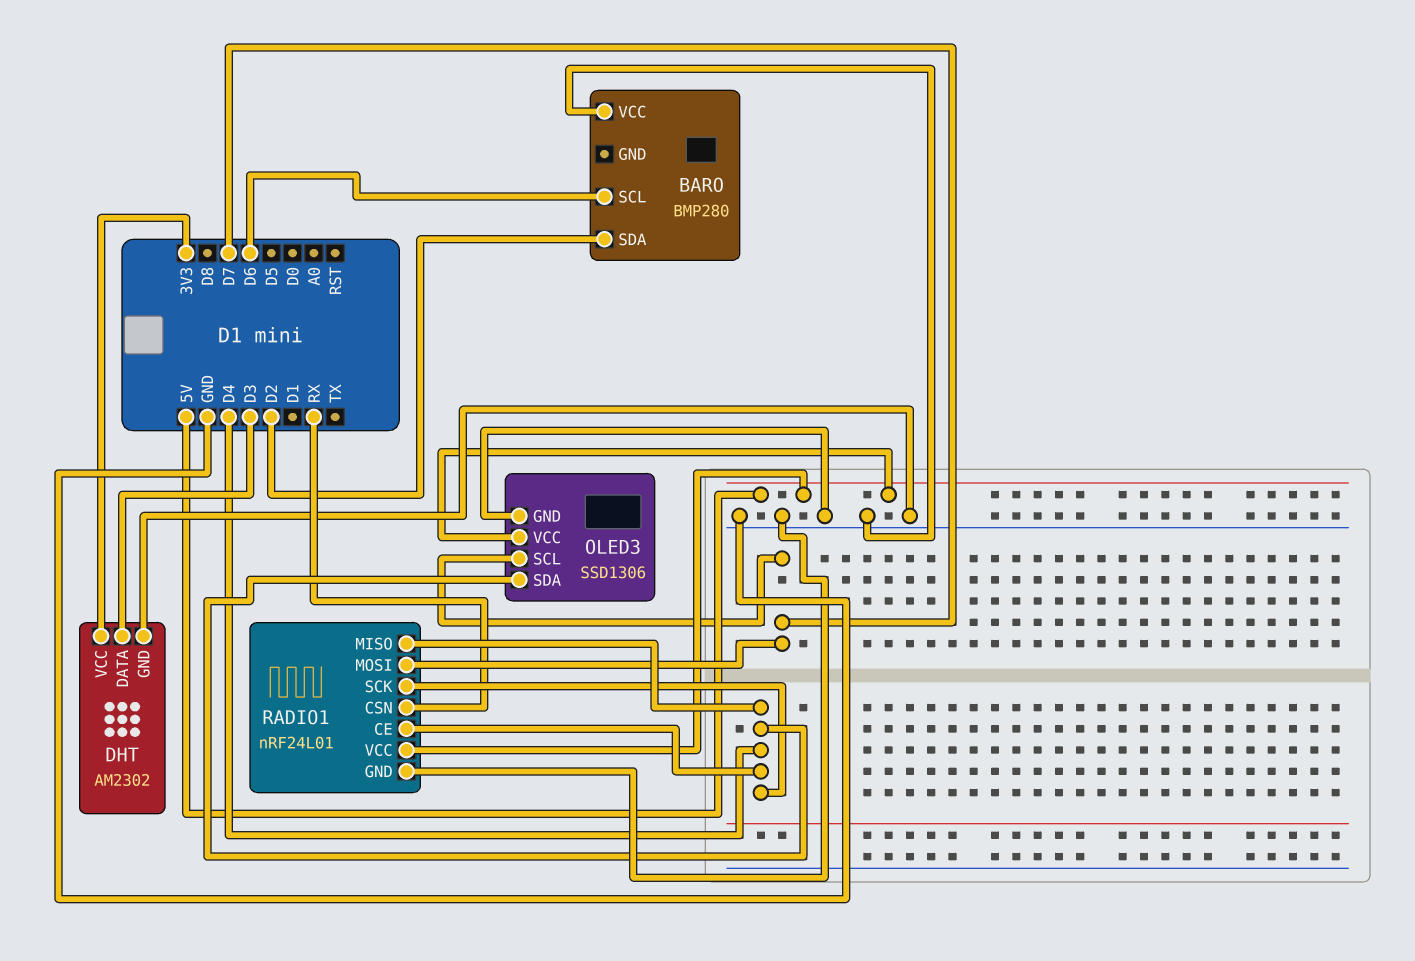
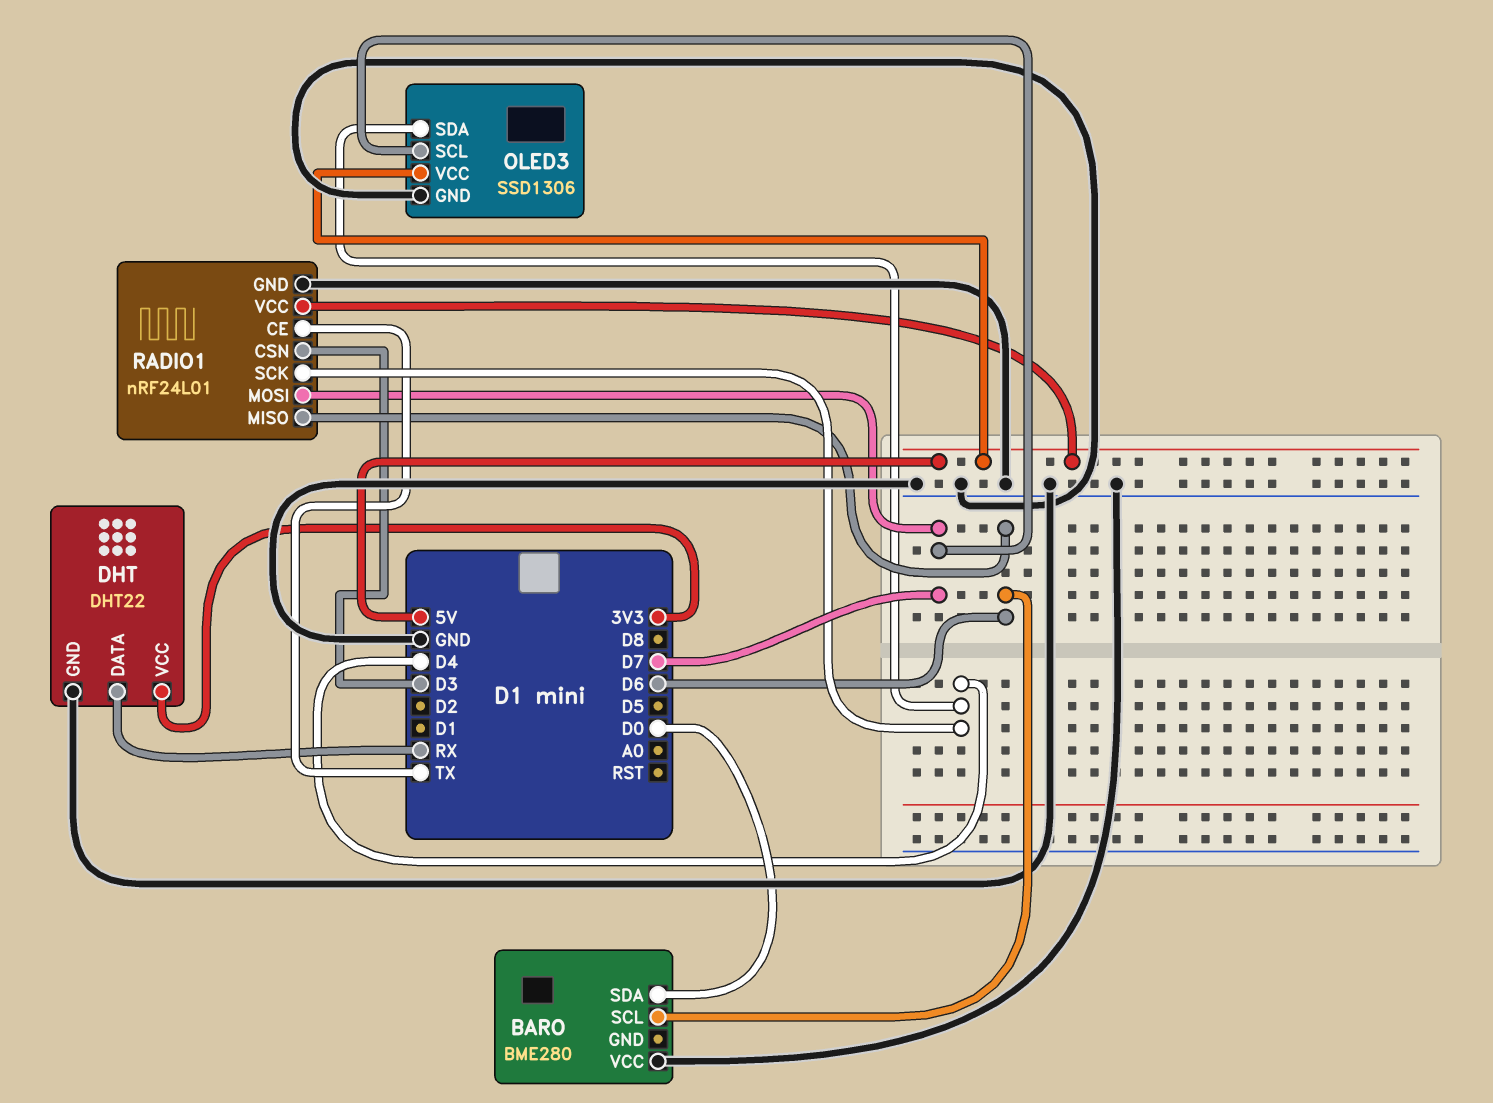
BARO: BMP280 -> BME280
BARO pin SDA: D2 -> D0
DHT: AM2302 -> DHT22
DHT pin DATA: D3 -> RX
RADIO1 pin CE: D4 -> TX
RADIO1 pin CSN: RX -> D3
RADIO1 pin MISO: D4 -> D6

